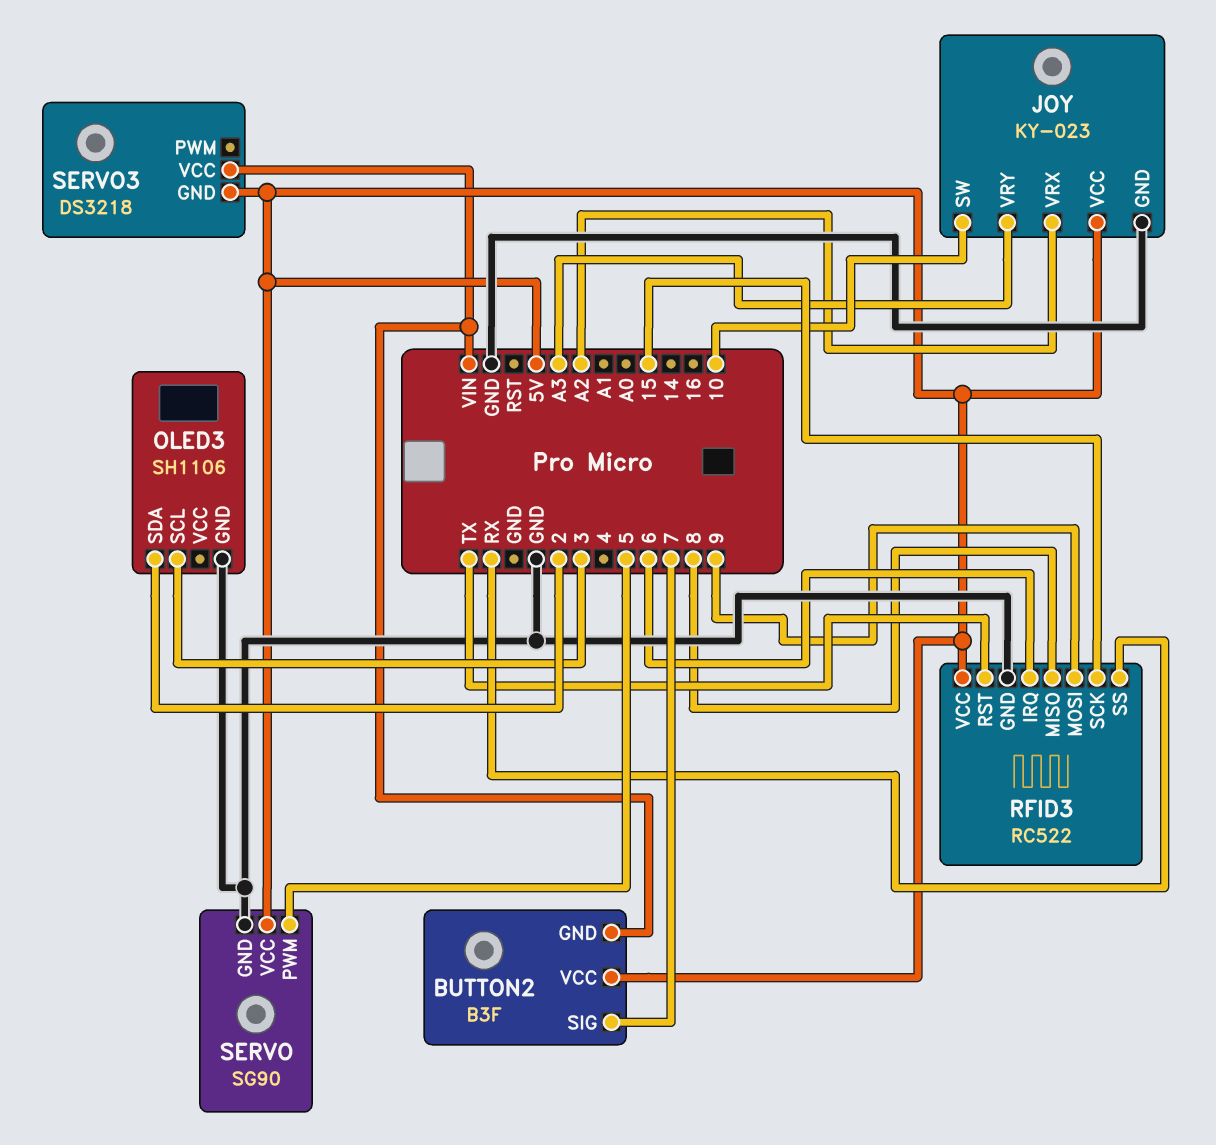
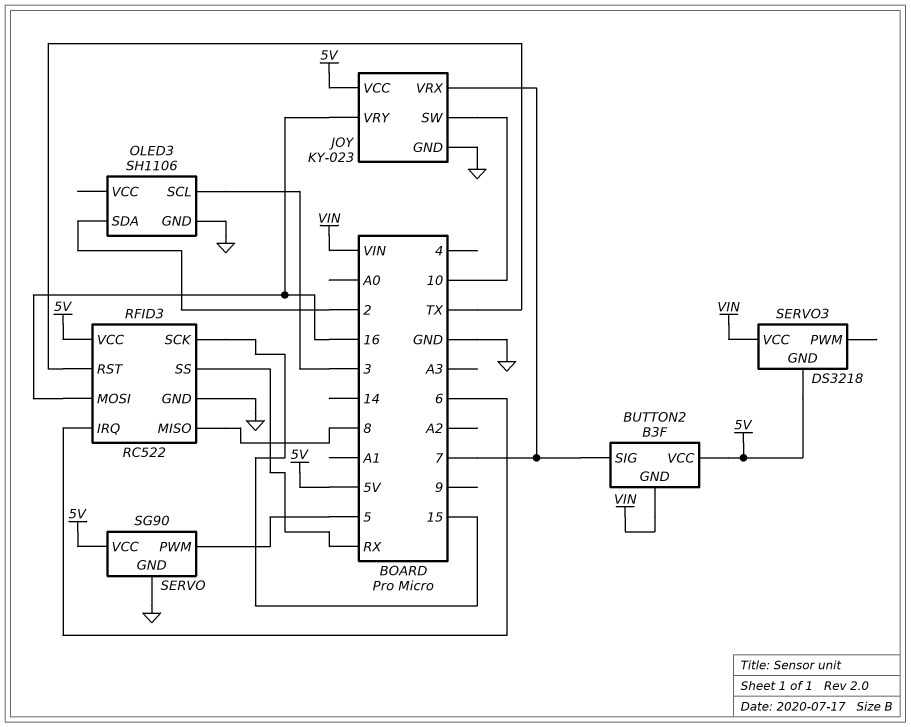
JOY pin VRX: A2 -> 7
JOY pin VRY: A3 -> 16
RFID3 pin MOSI: 9 -> 16

